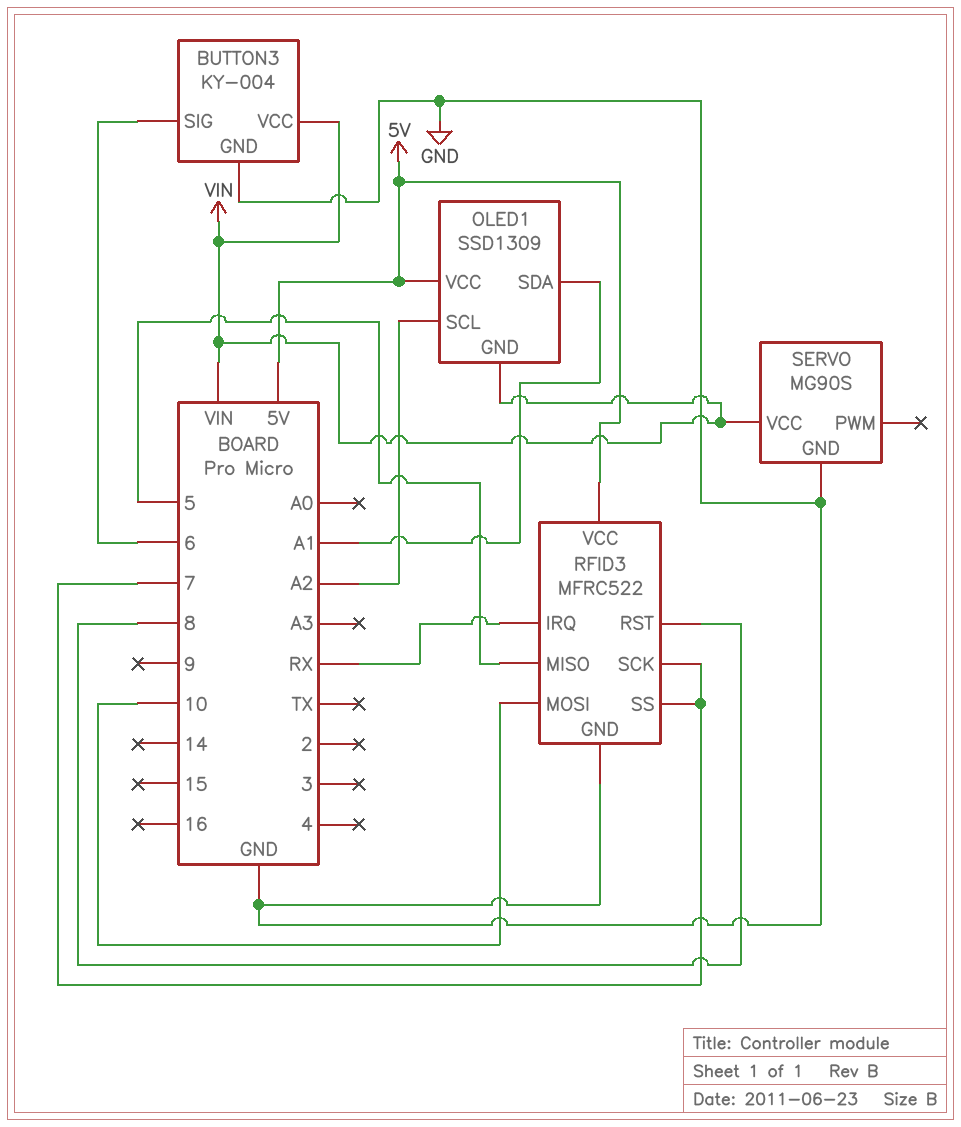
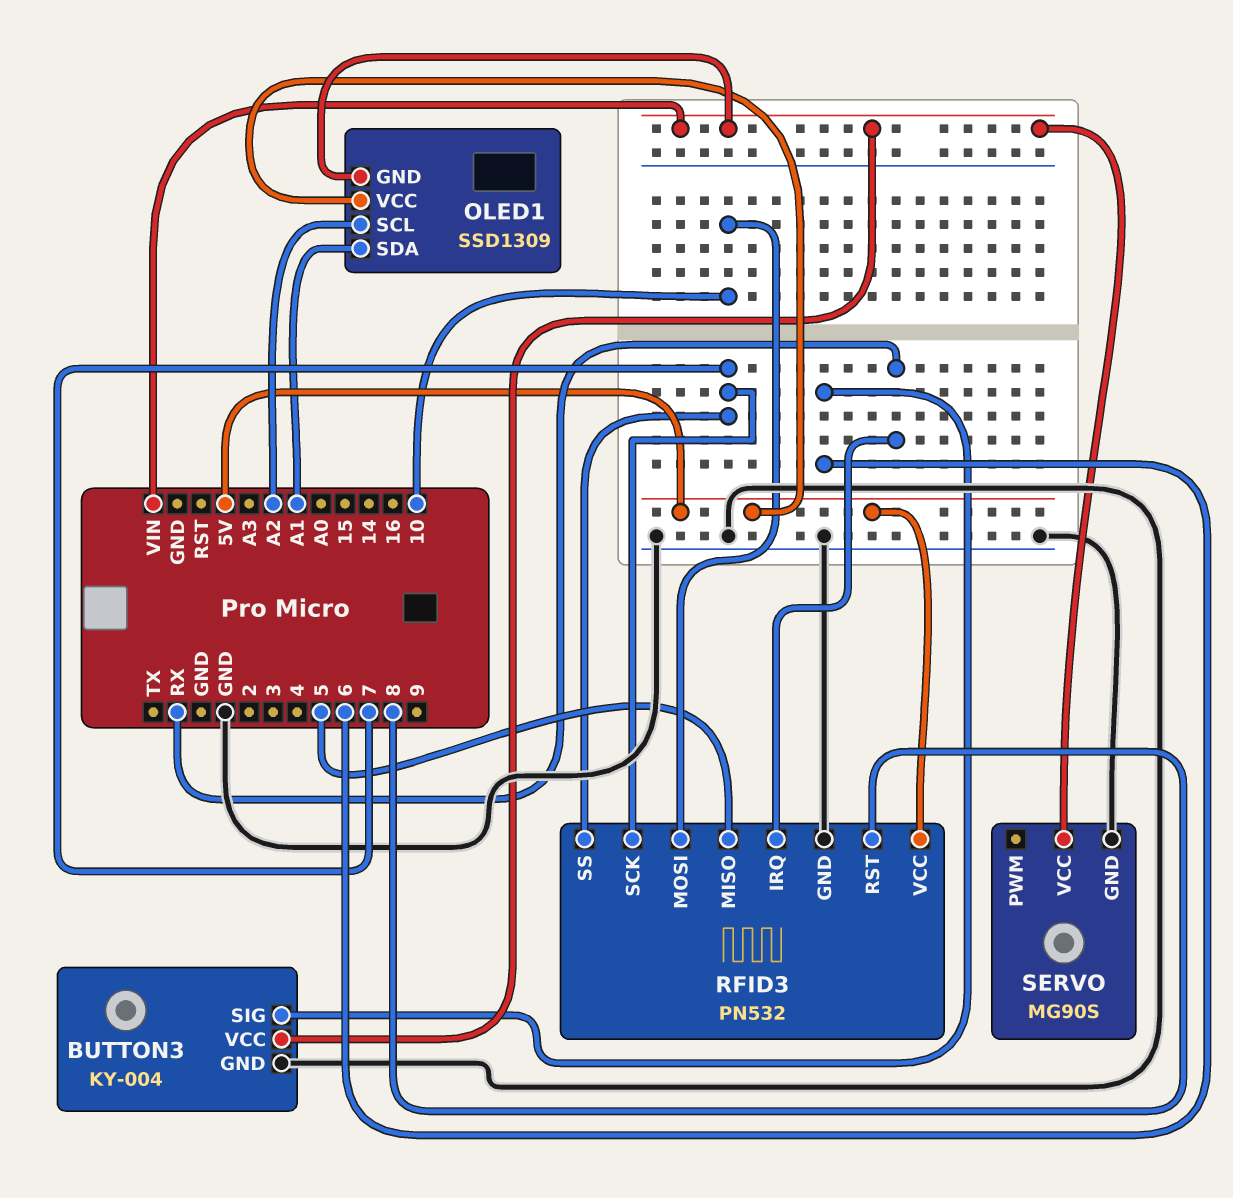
RFID3: MFRC522 -> PN532

